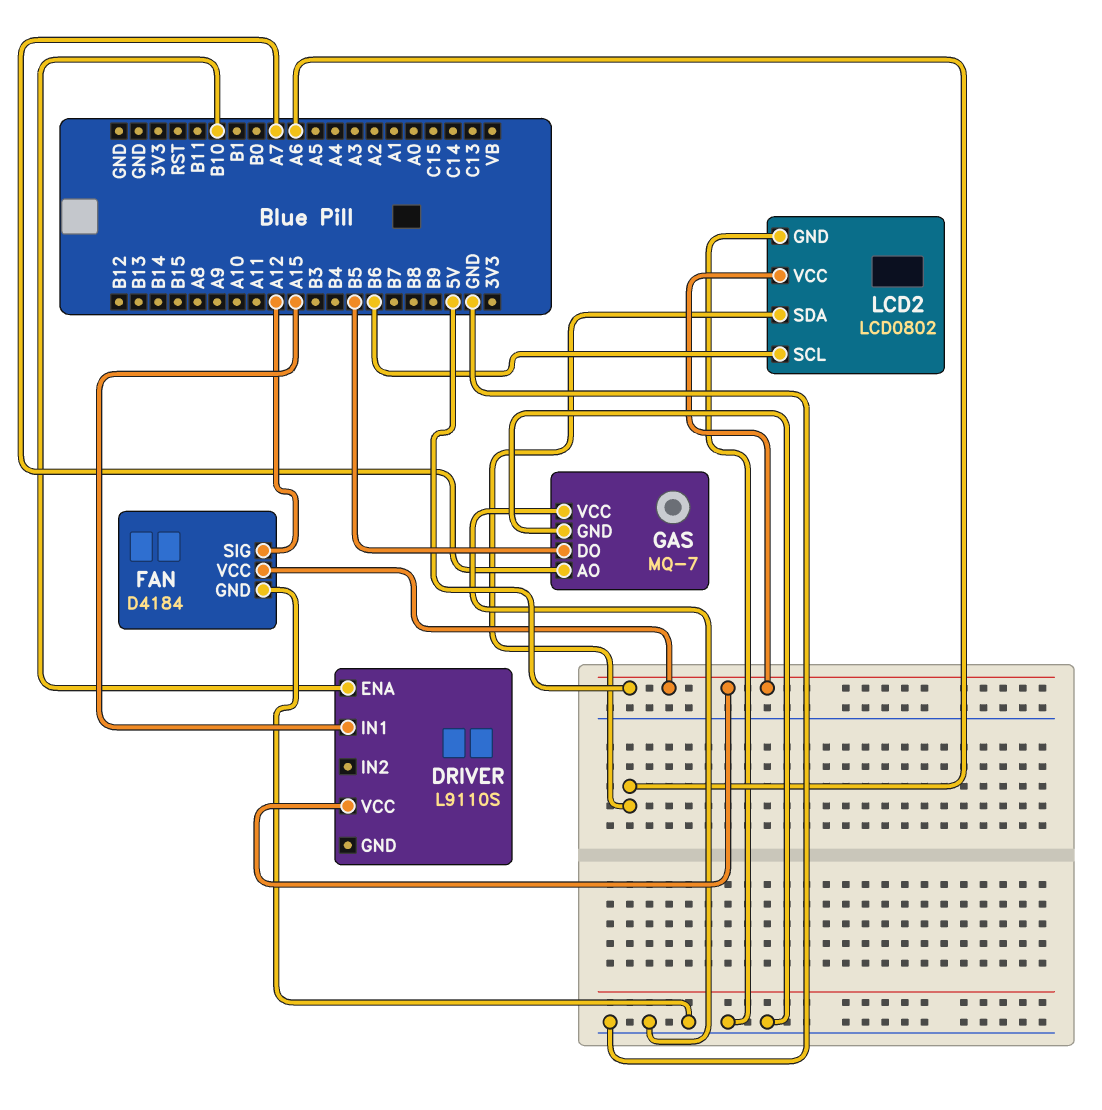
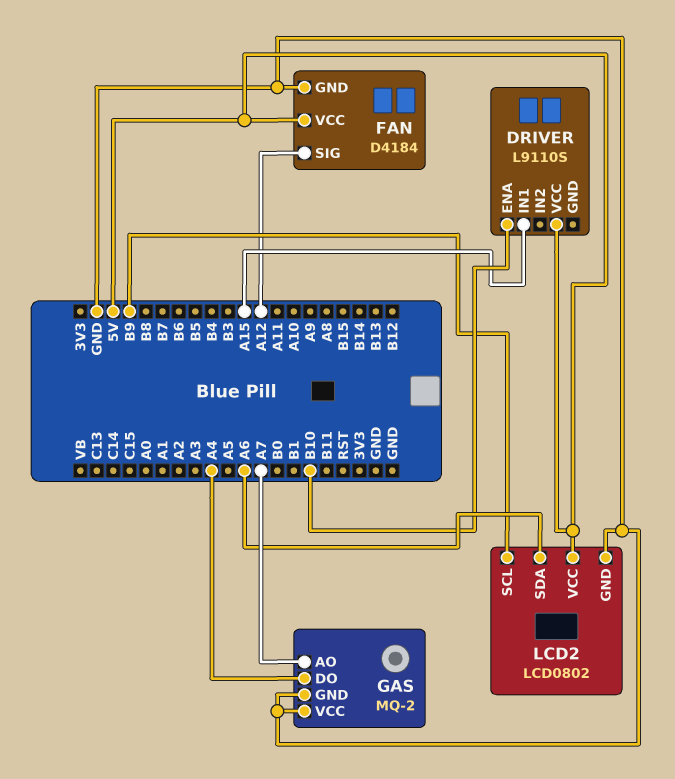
GAS: MQ-7 -> MQ-2
GAS pin DO: B5 -> A4
LCD2 pin SCL: B6 -> B9

